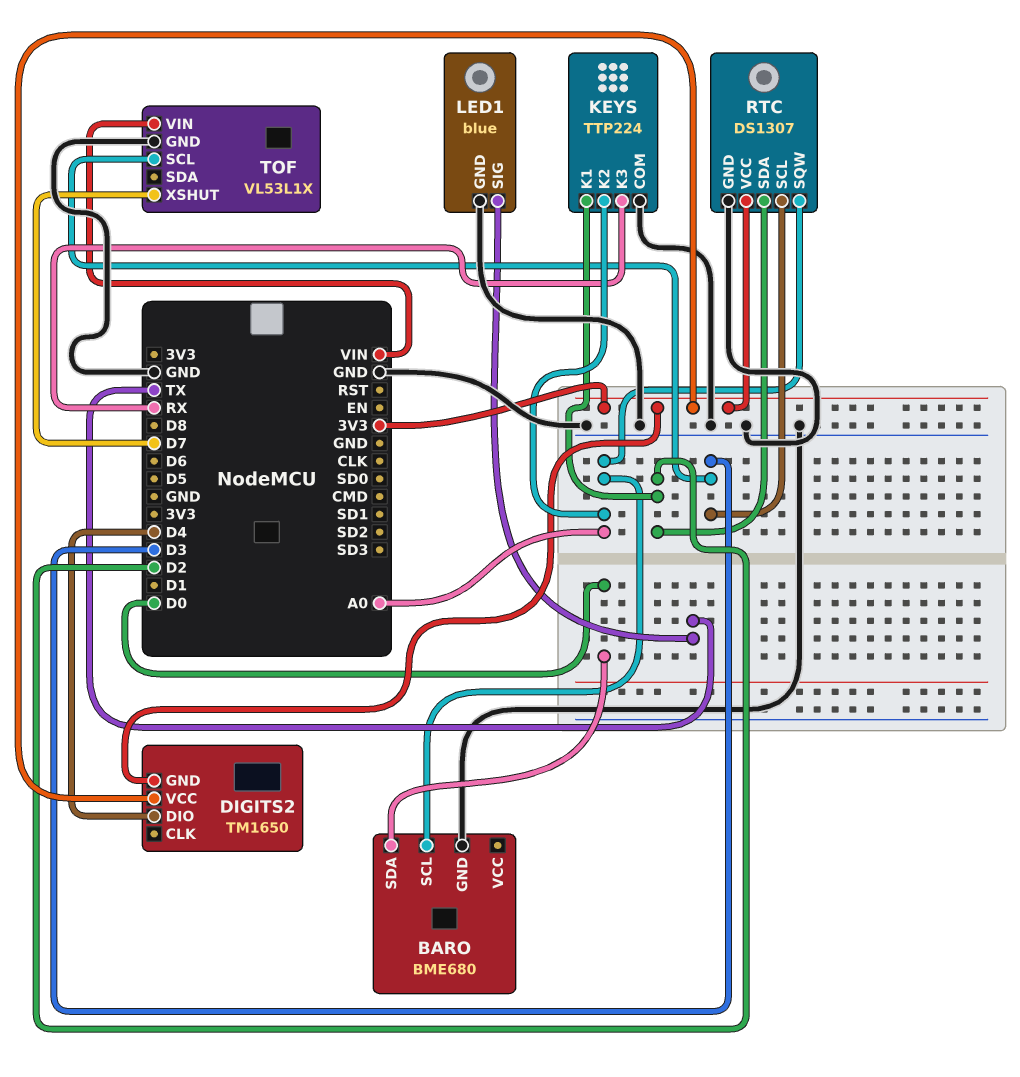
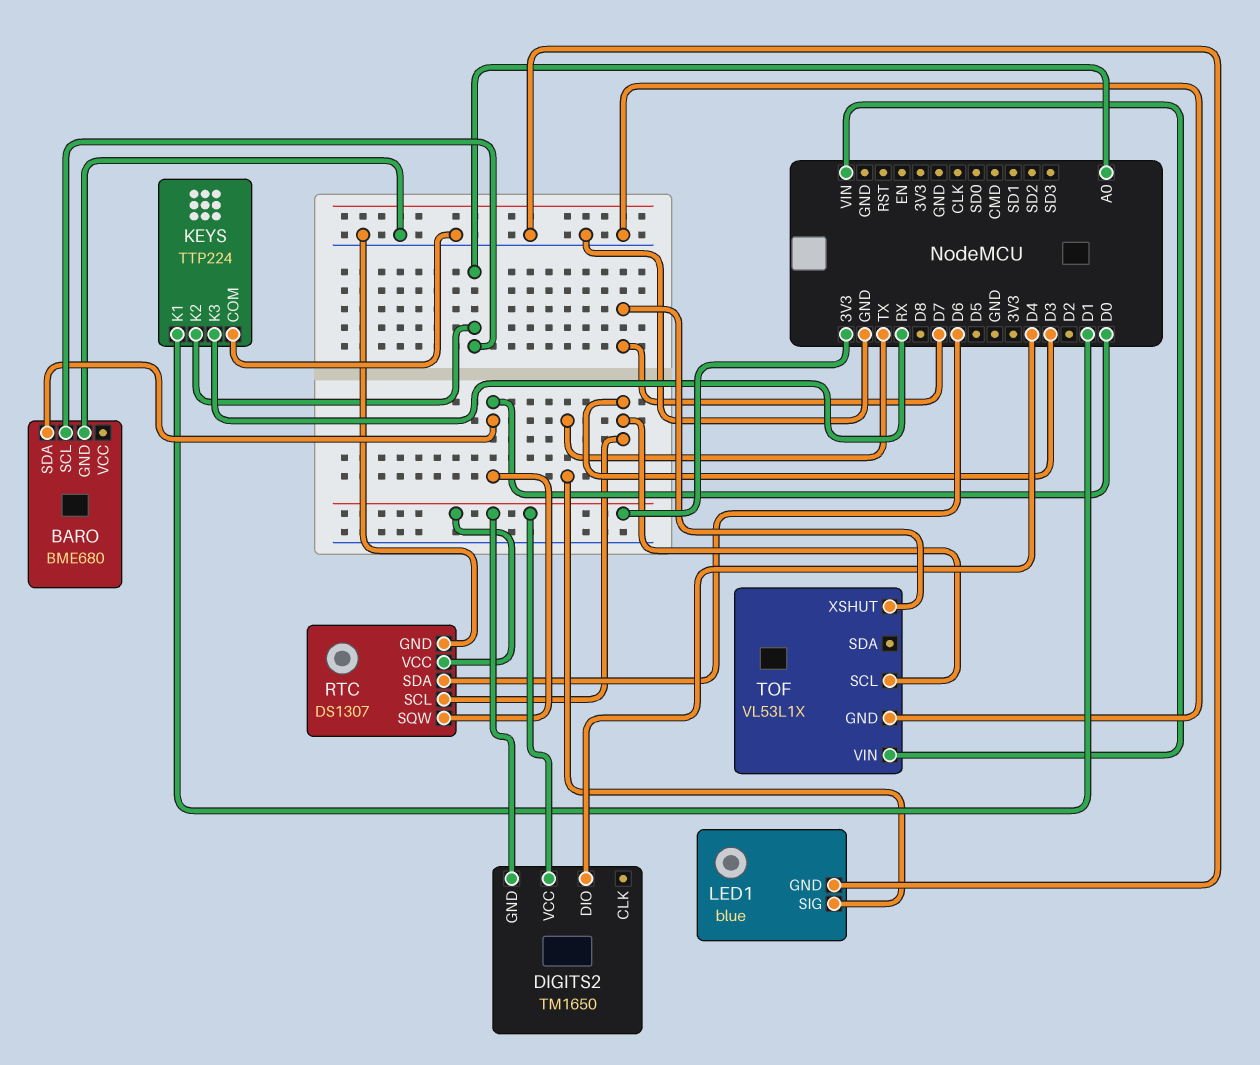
KEYS pin K1: D2 -> D1
RTC pin SDA: D2 -> D6
RTC pin SQW: A0 -> D0

